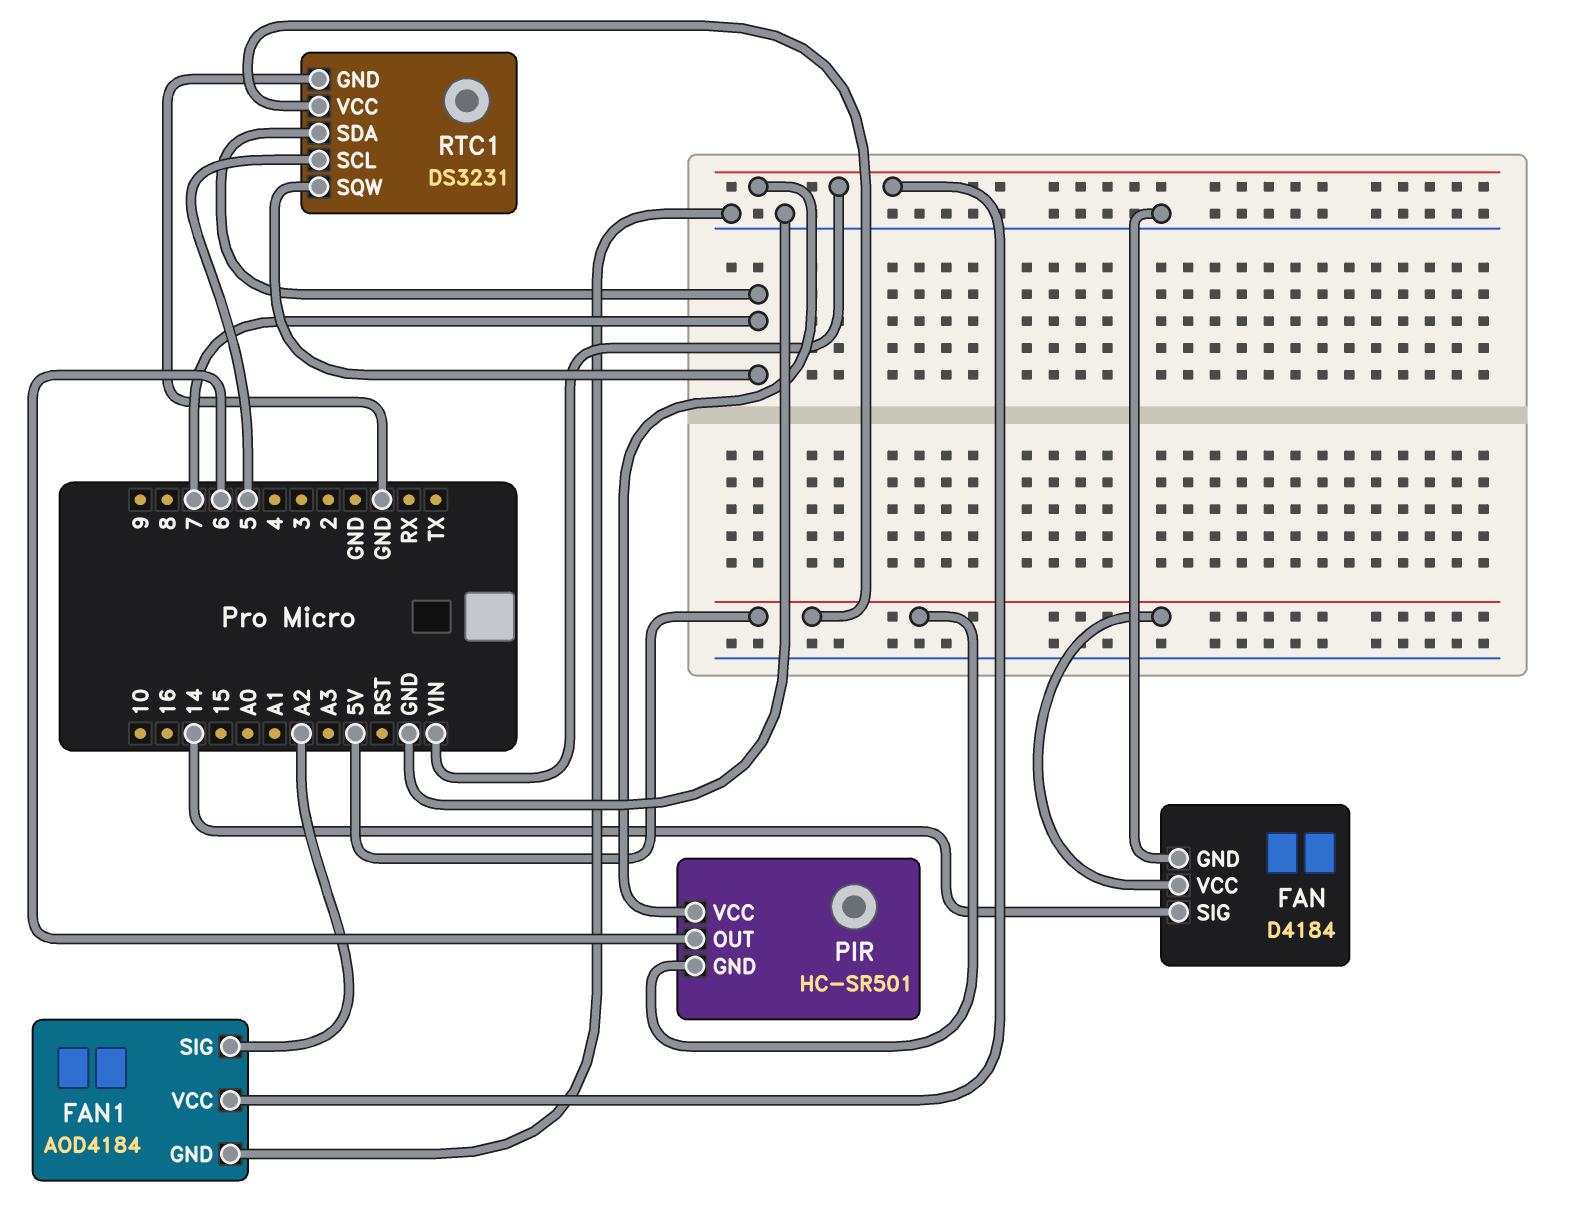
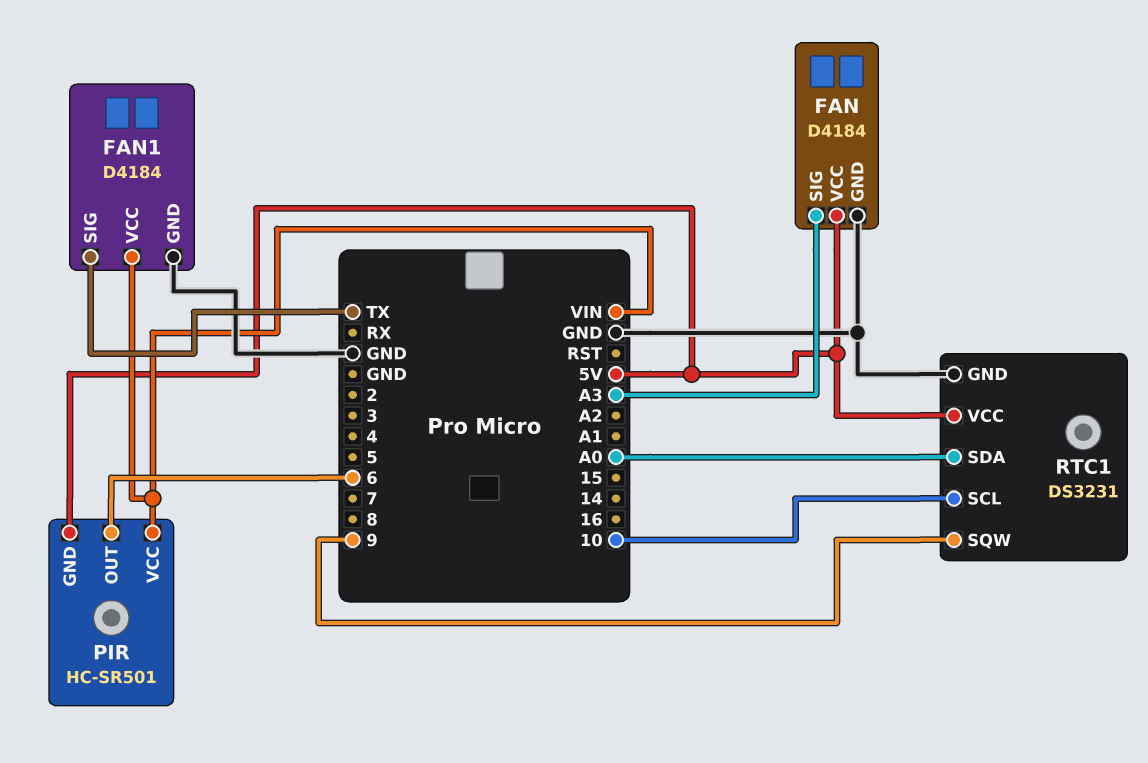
FAN pin SIG: 14 -> A3
FAN1: AOD4184 -> D4184
FAN1 pin SIG: A2 -> TX
RTC1 pin SCL: 5 -> 10
RTC1 pin SDA: 7 -> A0
RTC1 pin SQW: 7 -> 9

